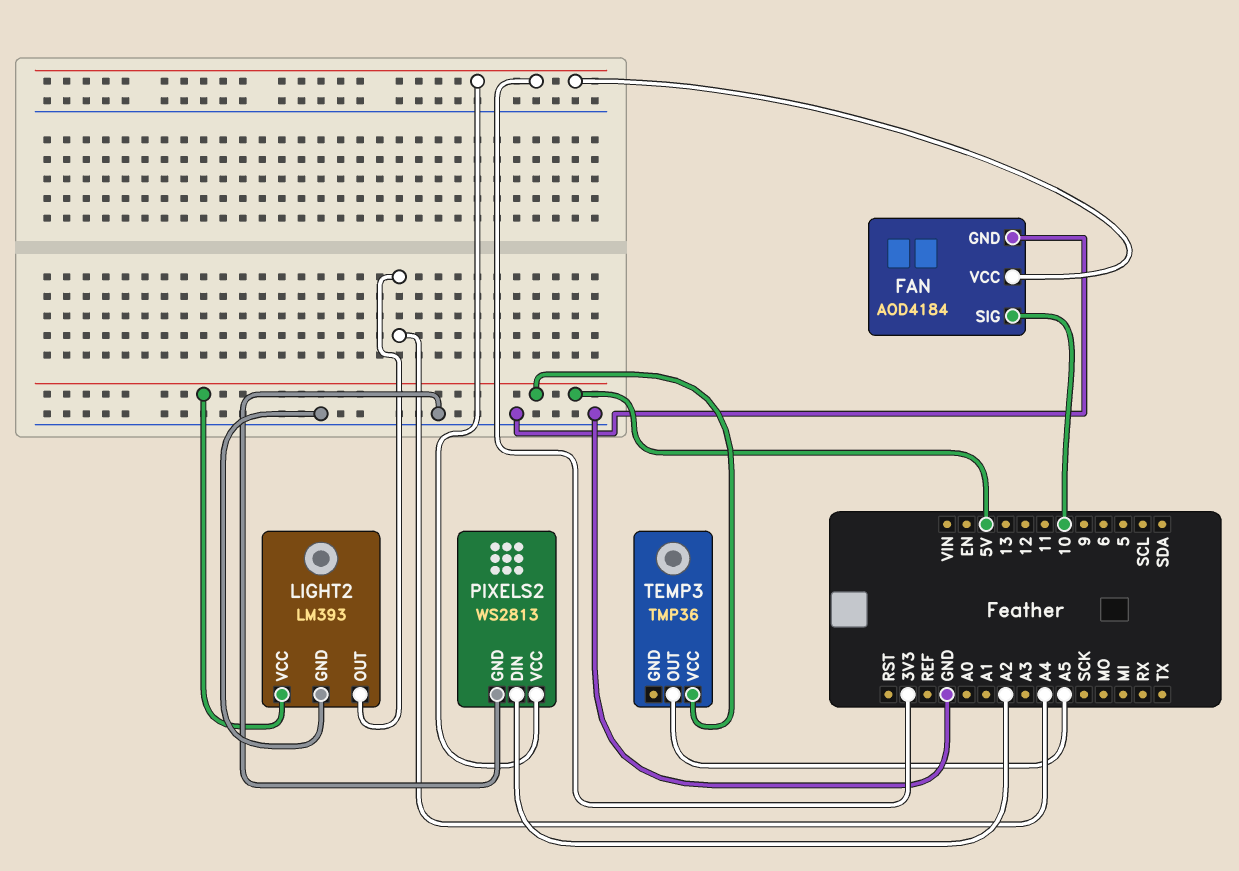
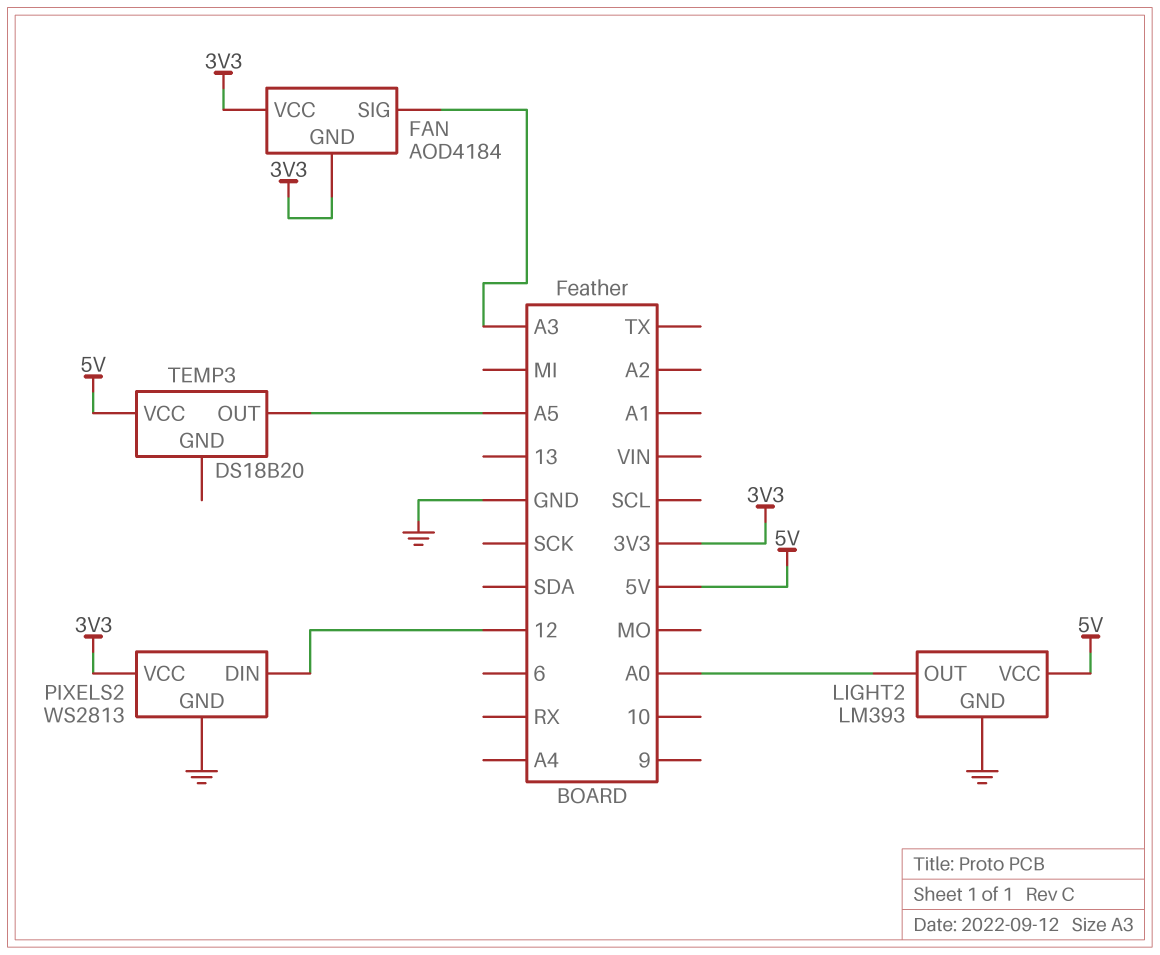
FAN pin GND: GND -> 3V3
FAN pin SIG: 10 -> A3
LIGHT2 pin OUT: A4 -> A0
PIXELS2 pin DIN: A2 -> 12
TEMP3: TMP36 -> DS18B20

